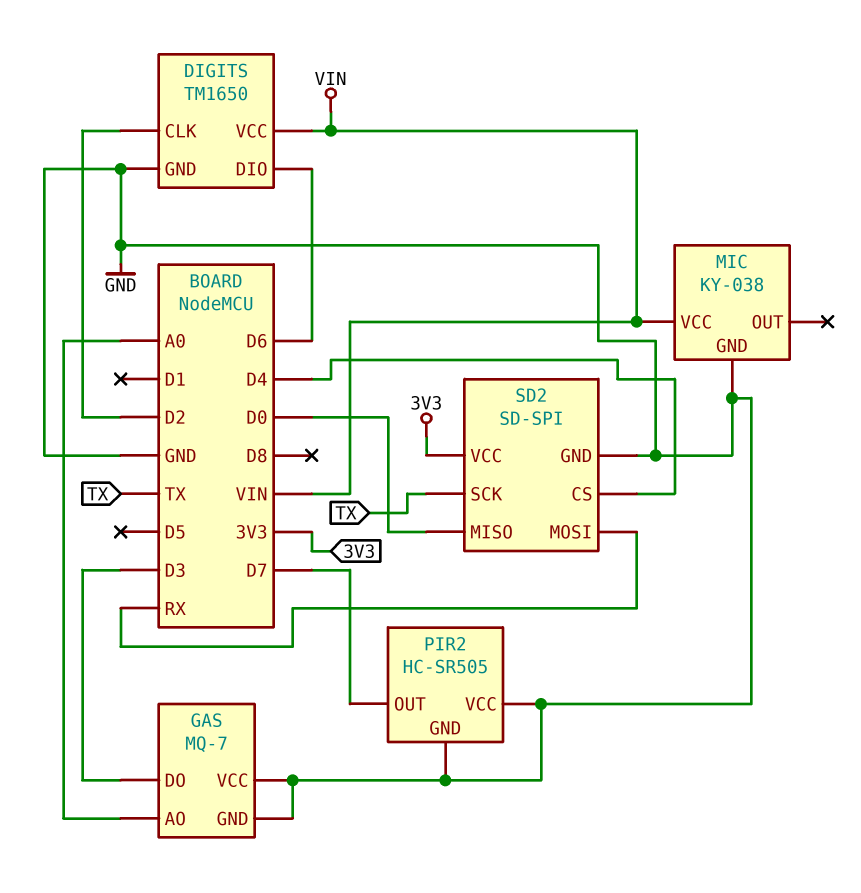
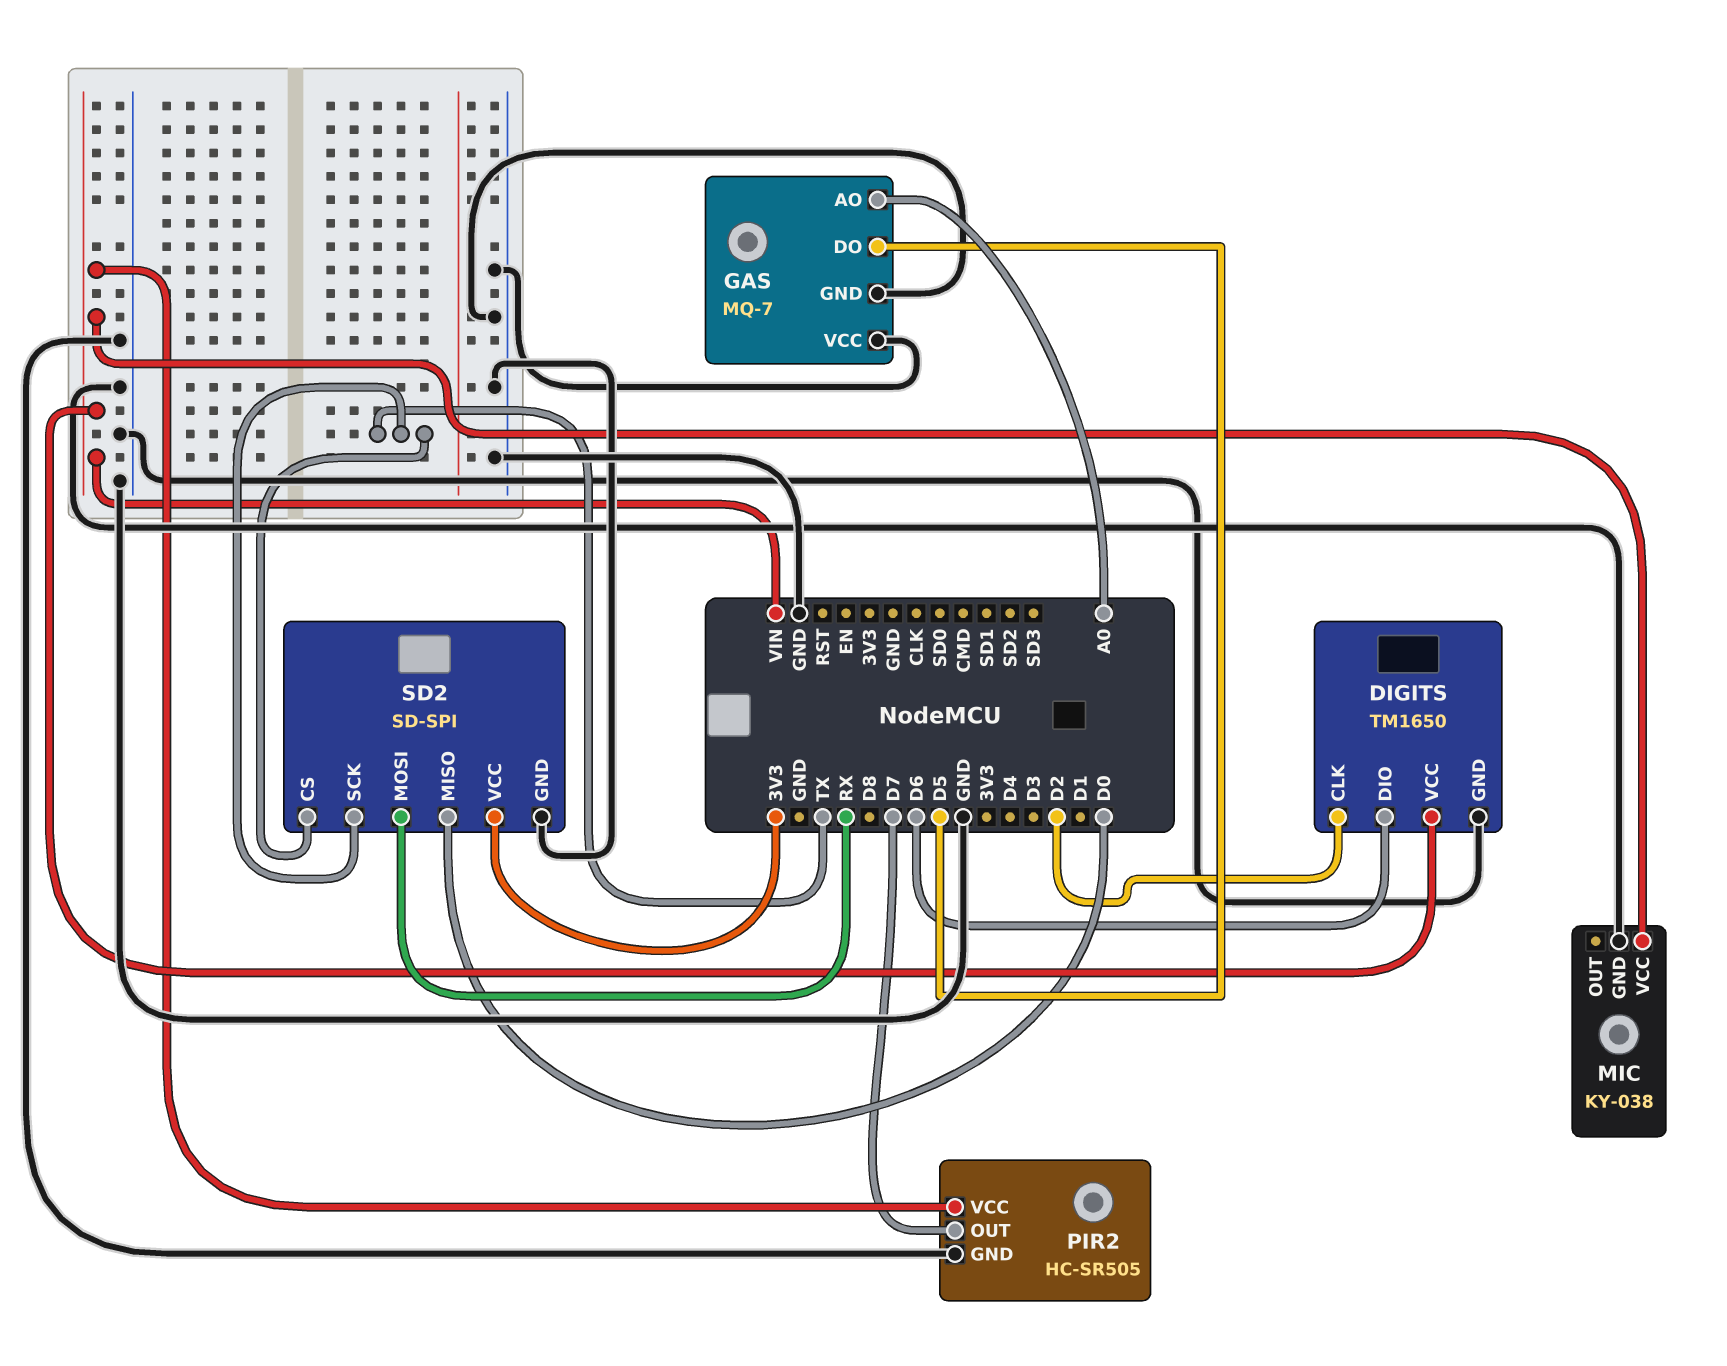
GAS pin DO: D3 -> D5
PIR2 pin VCC: GND -> VIN
SD2 pin CS: D4 -> TX

